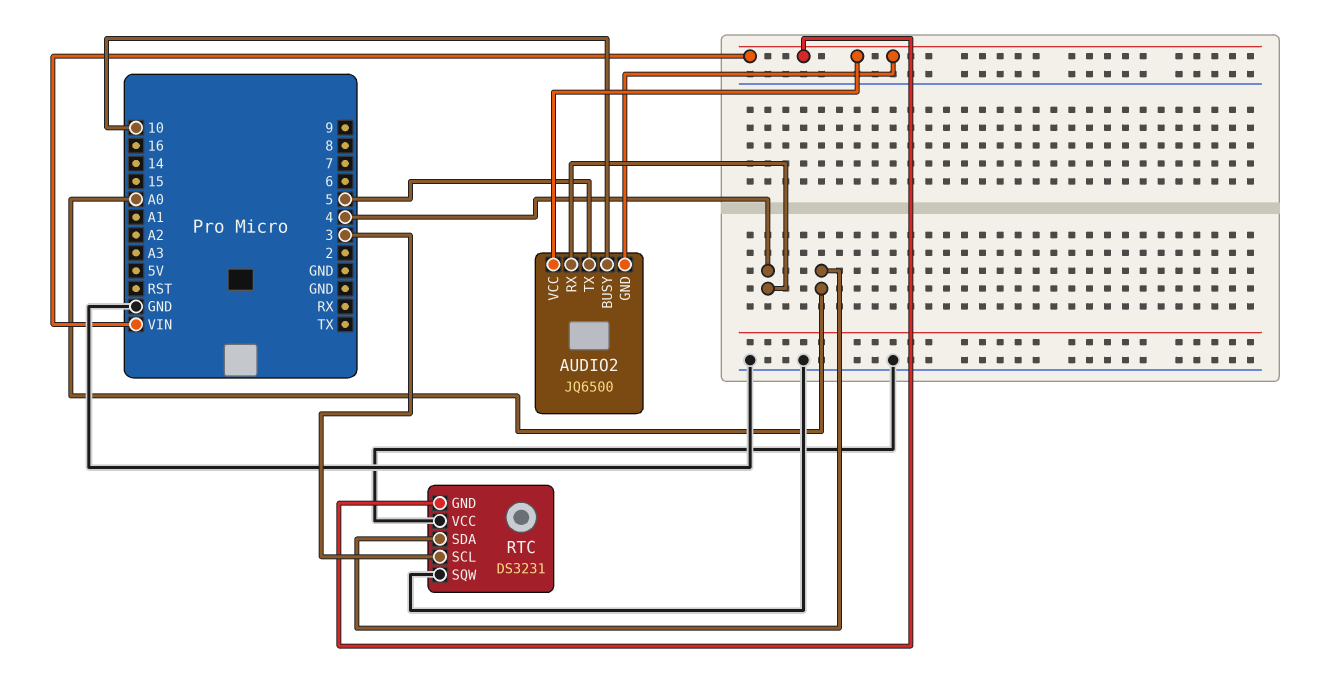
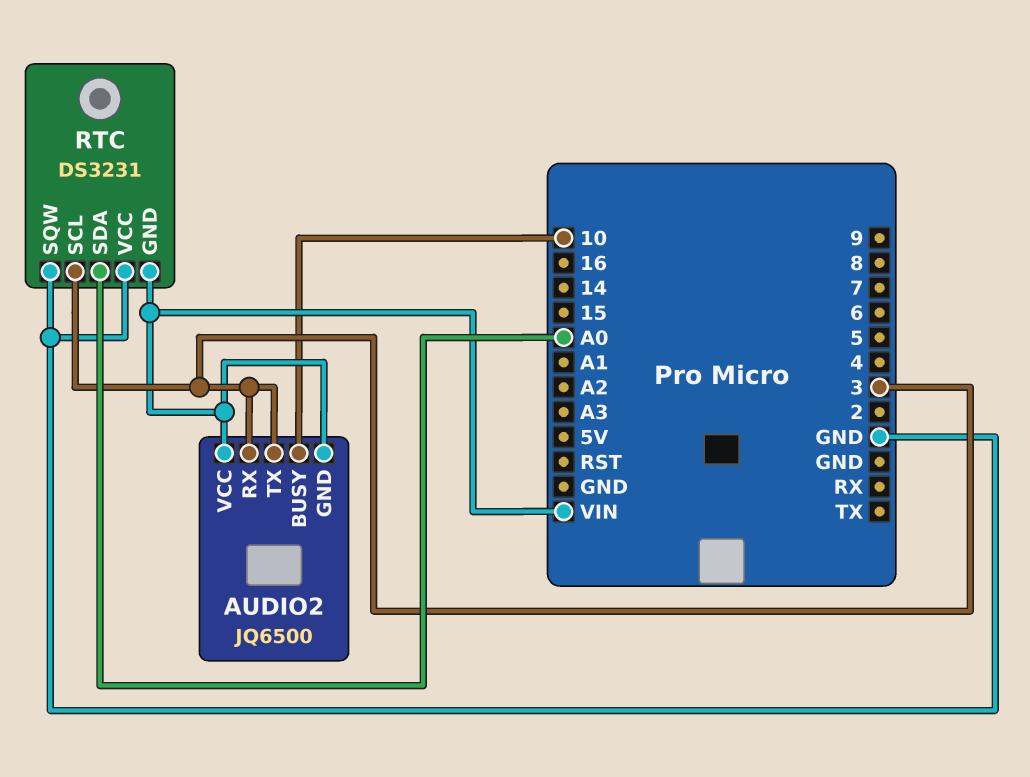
AUDIO2 pin RX: 4 -> 3
AUDIO2 pin TX: 5 -> 3

